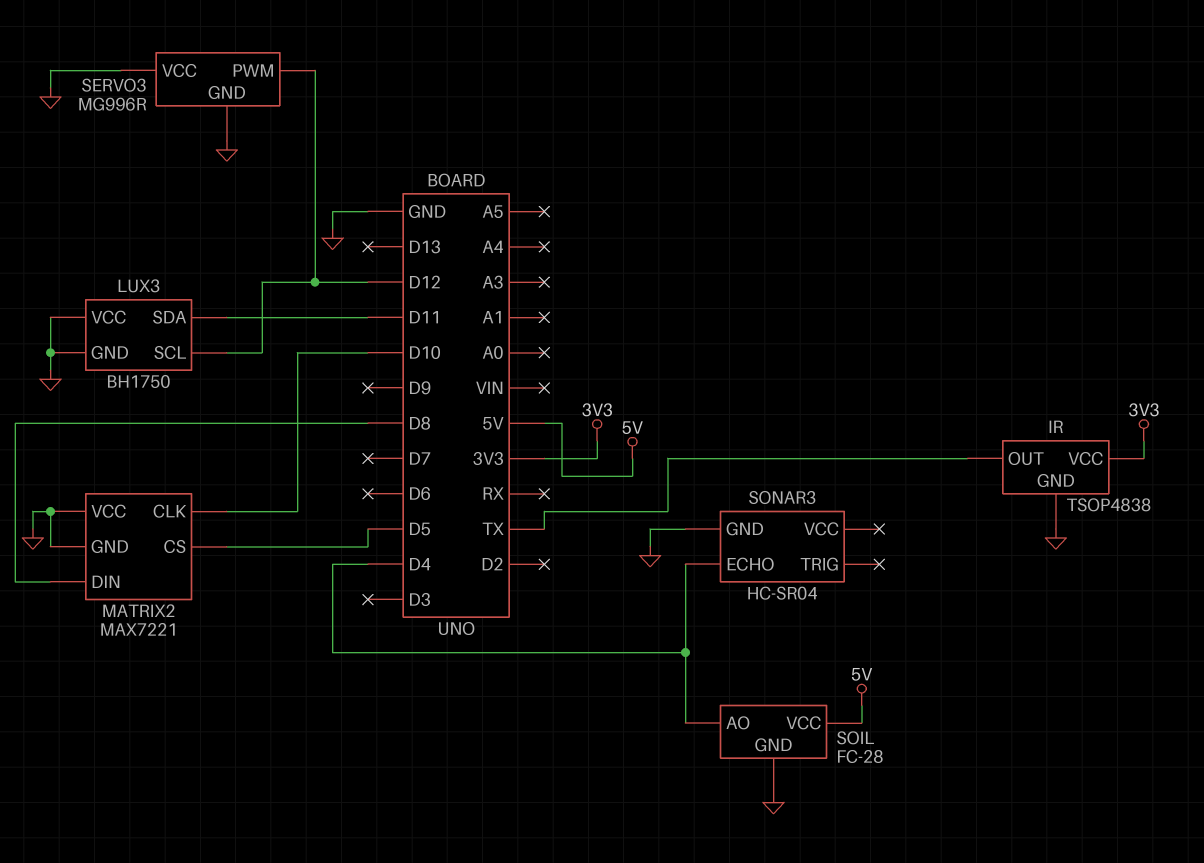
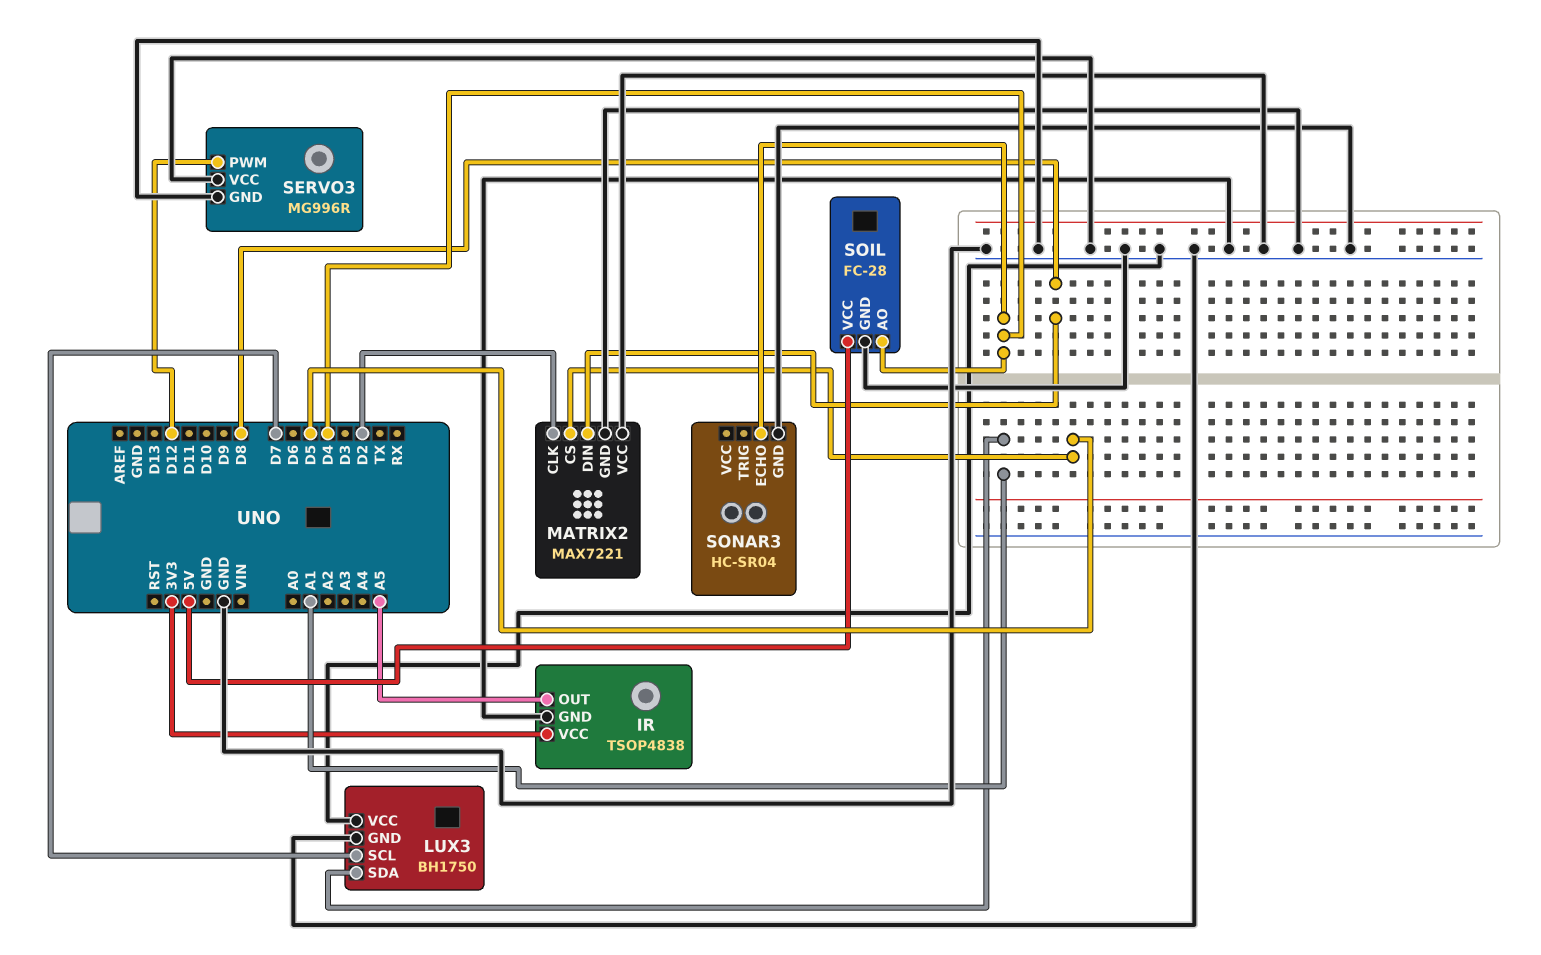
IR pin OUT: TX -> A5
LUX3 pin SCL: D12 -> D7
LUX3 pin SDA: D11 -> A1
MATRIX2 pin CLK: D10 -> D2

